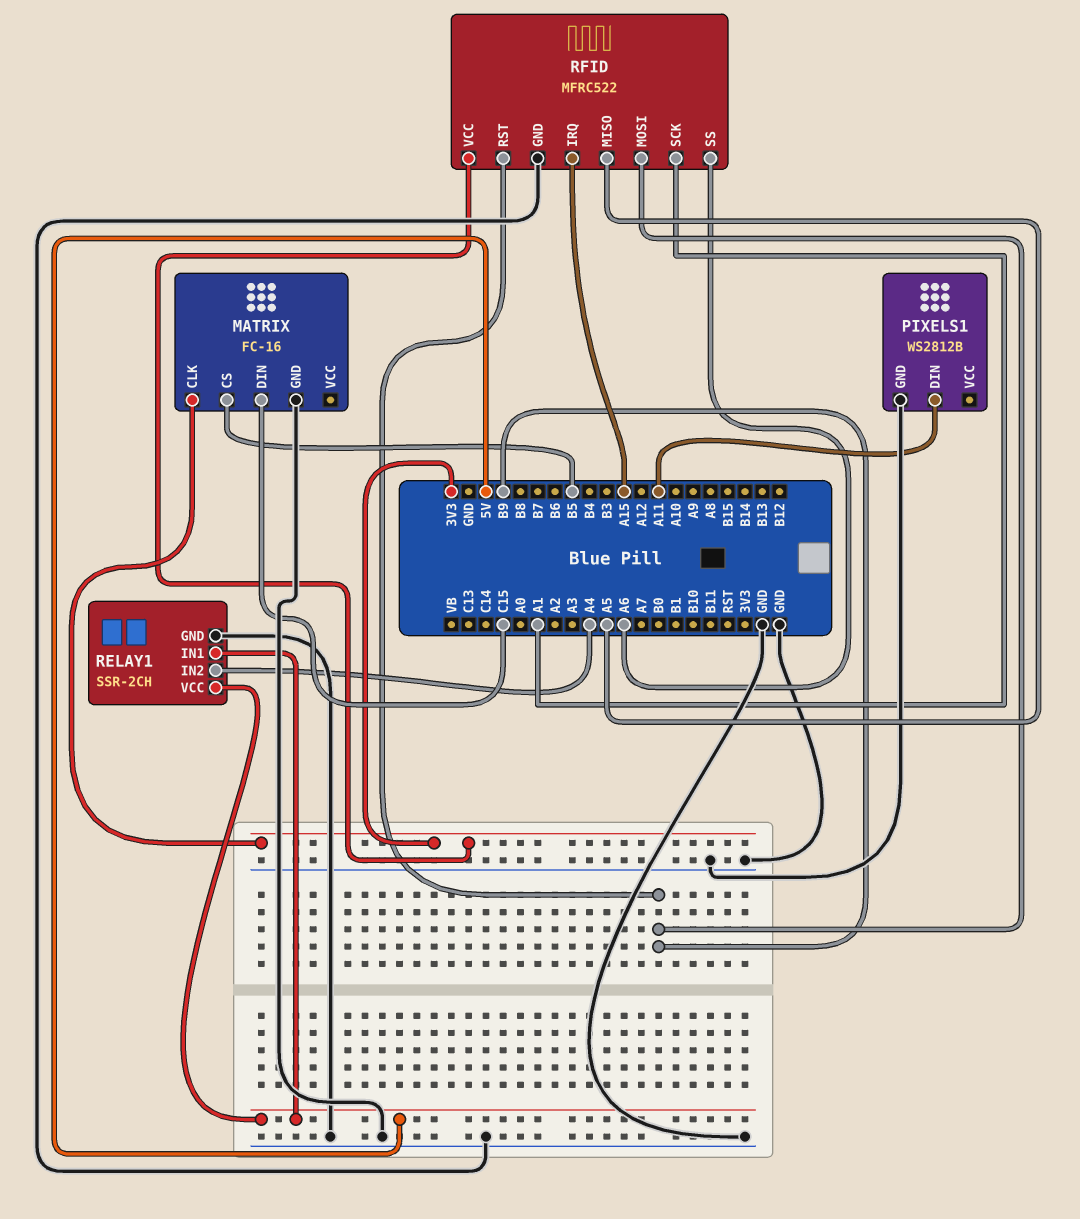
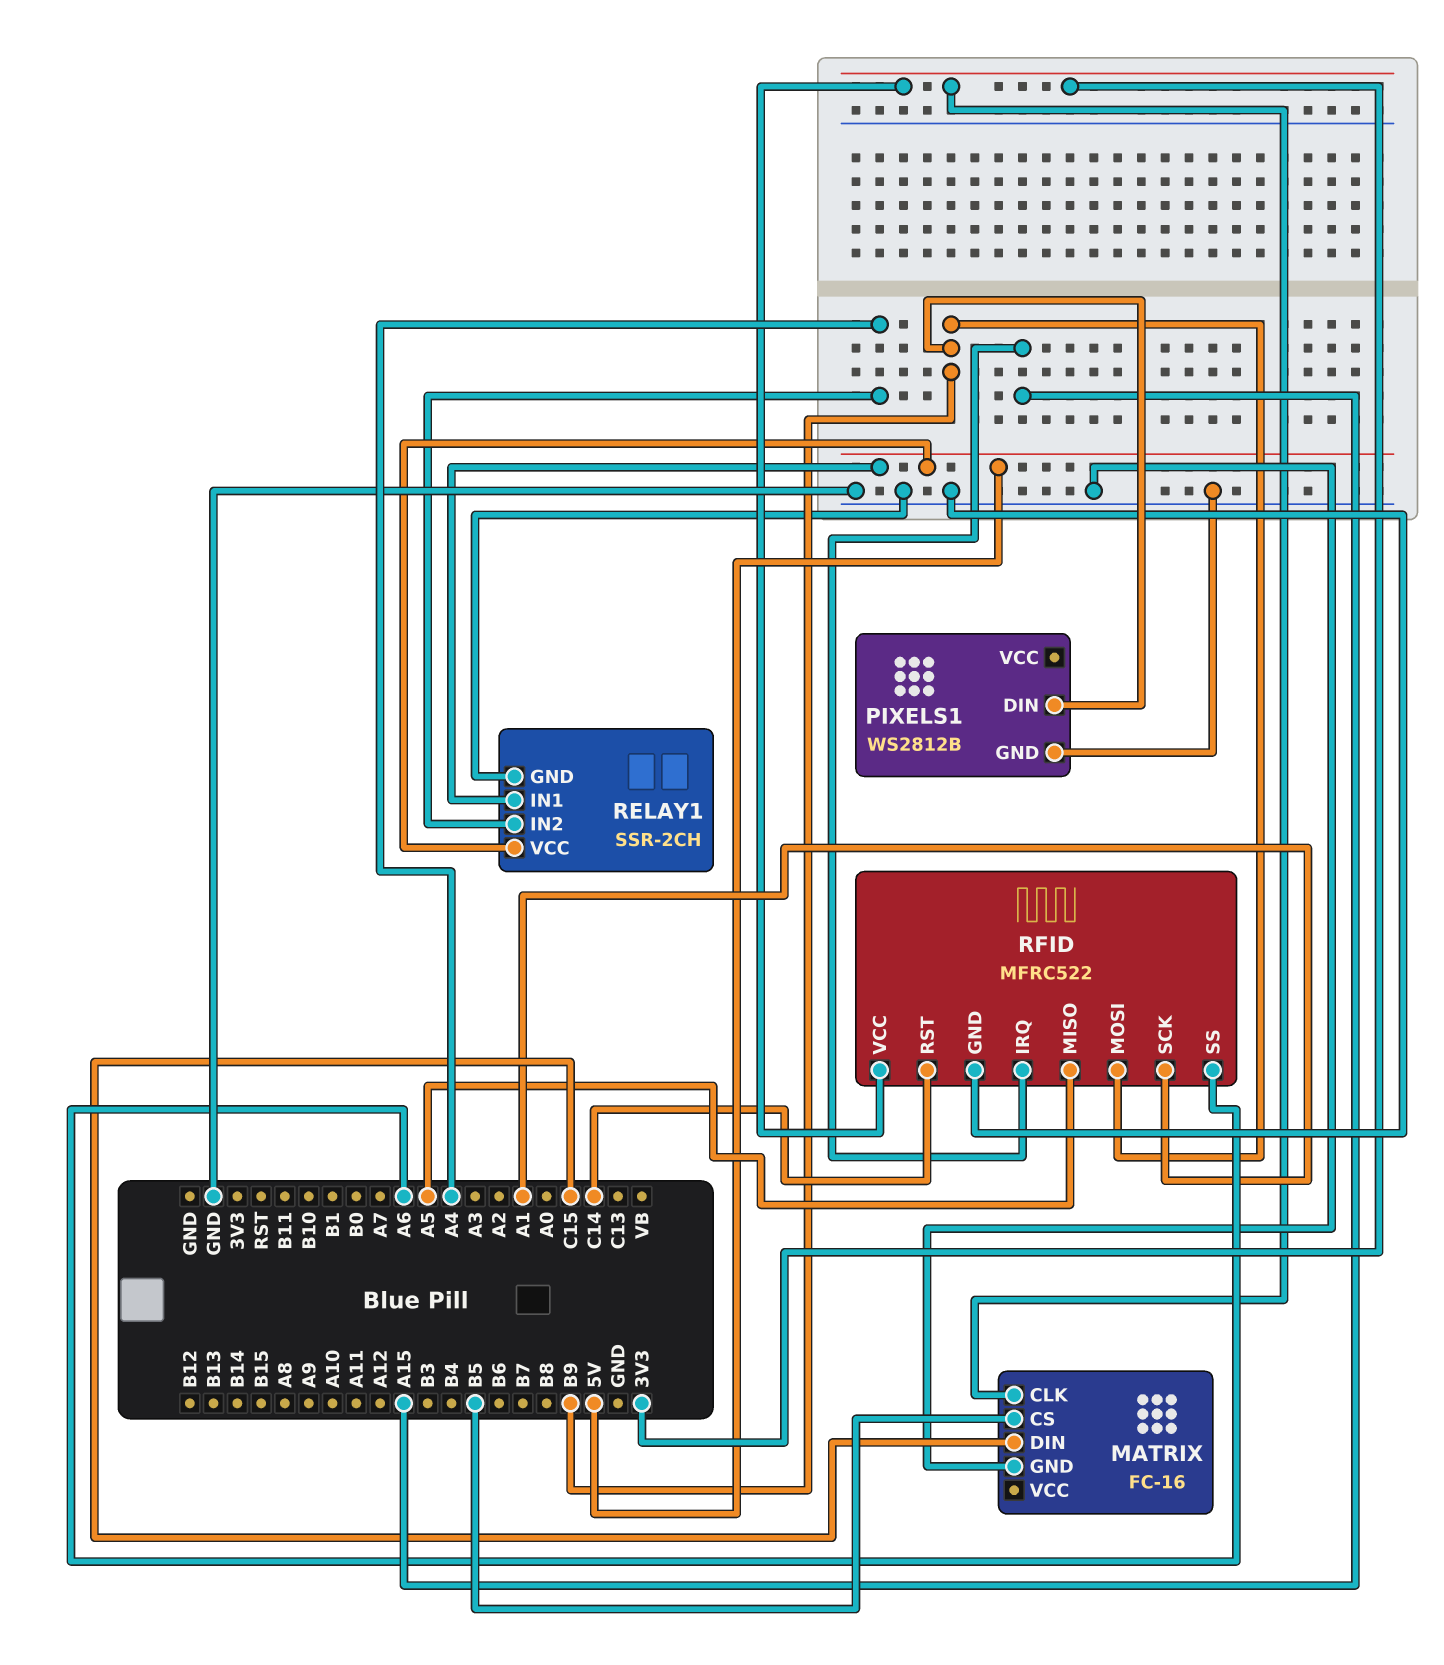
PIXELS1 pin DIN: A11 -> B9
RFID pin RST: B9 -> C14

